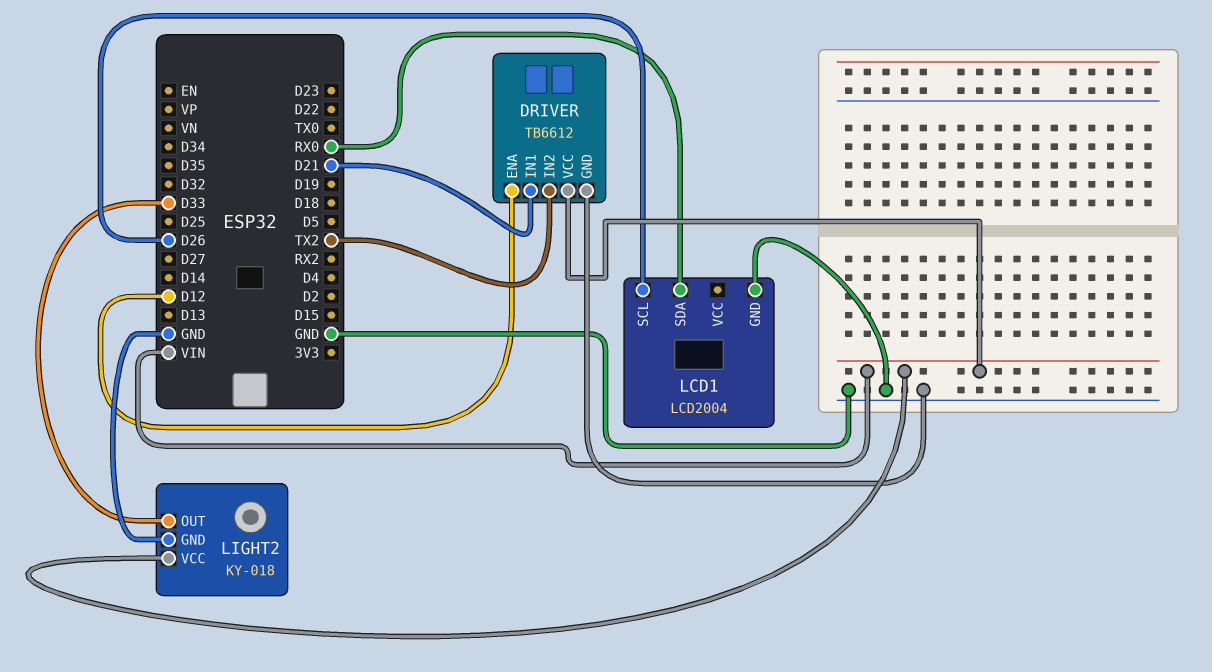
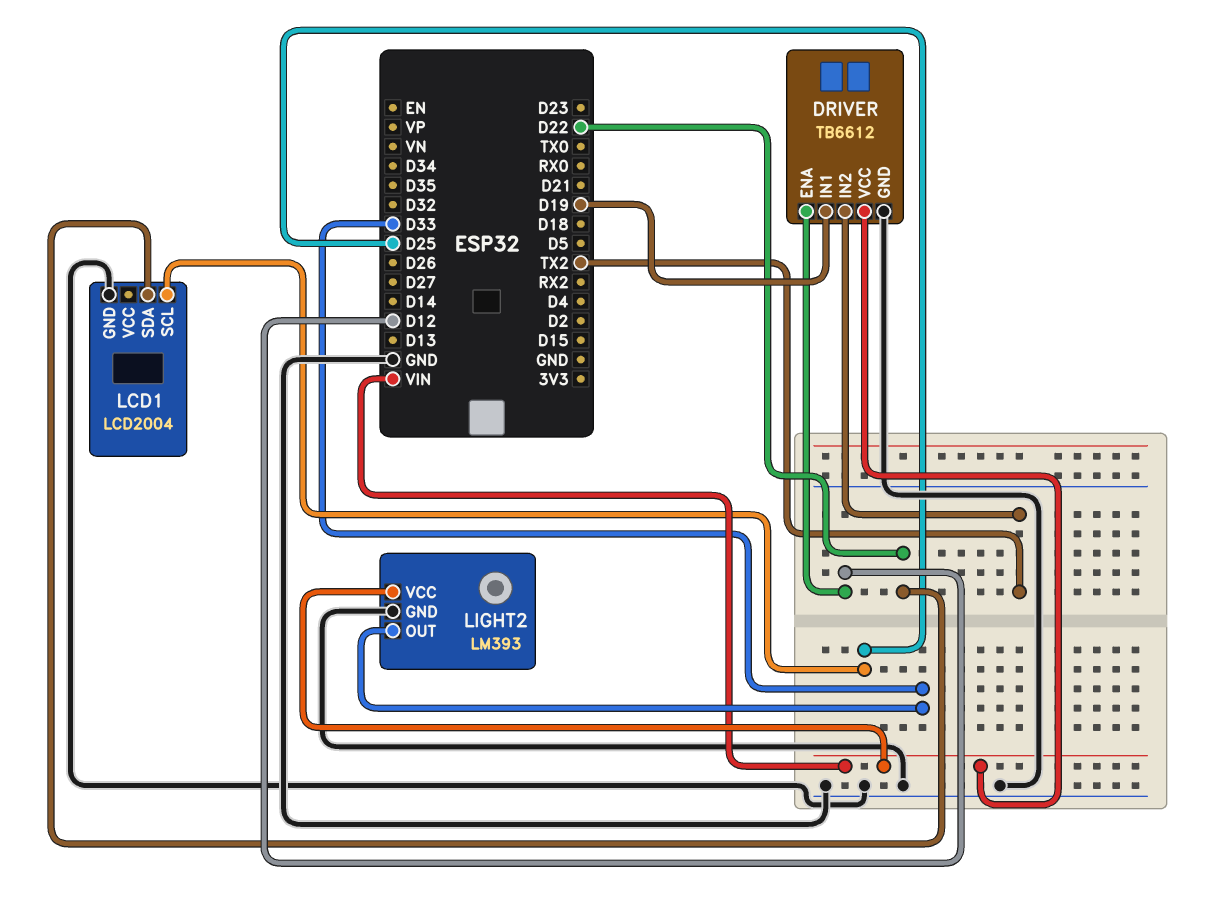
DRIVER pin IN1: D21 -> D19
LCD1 pin SCL: D26 -> D25
LCD1 pin SDA: RX0 -> D22
LIGHT2: KY-018 -> LM393

